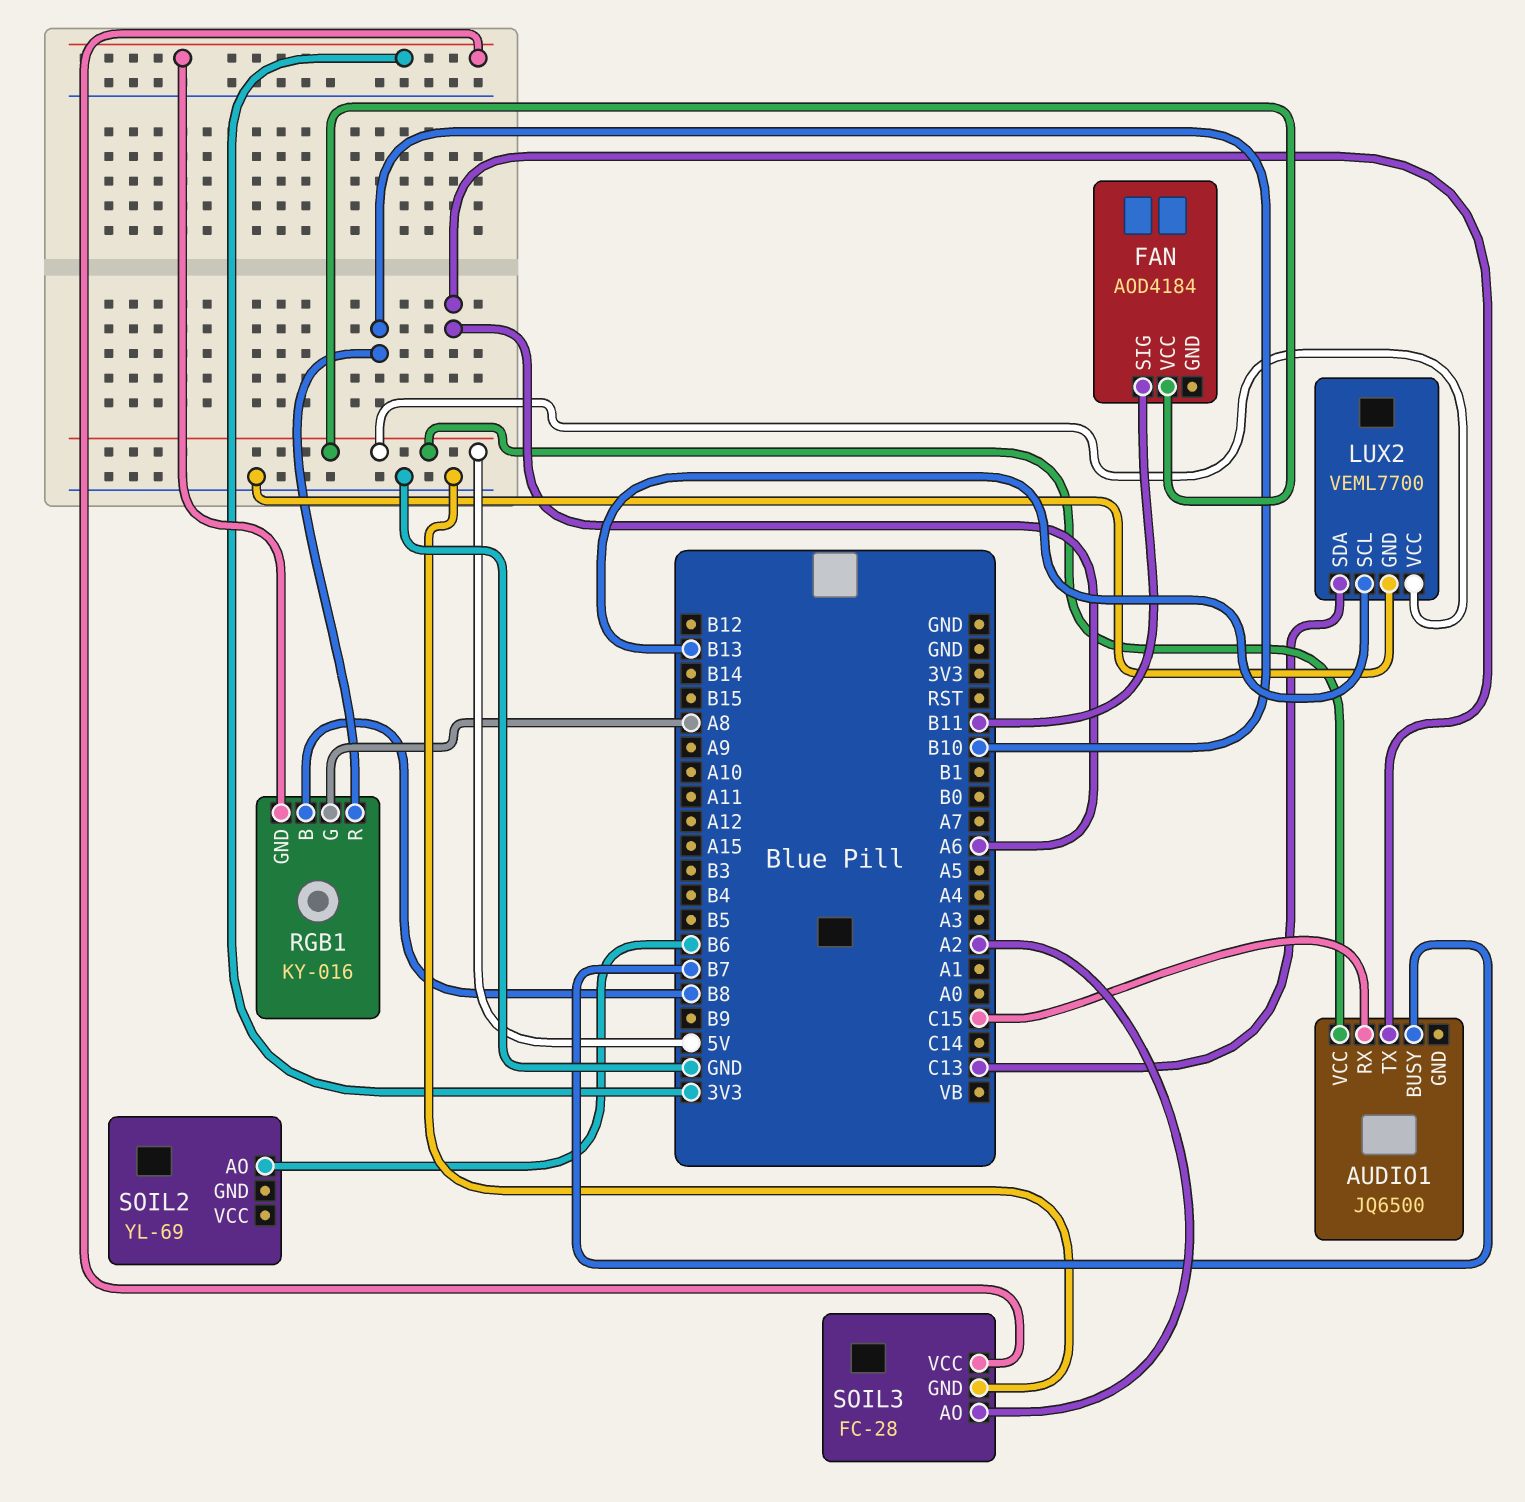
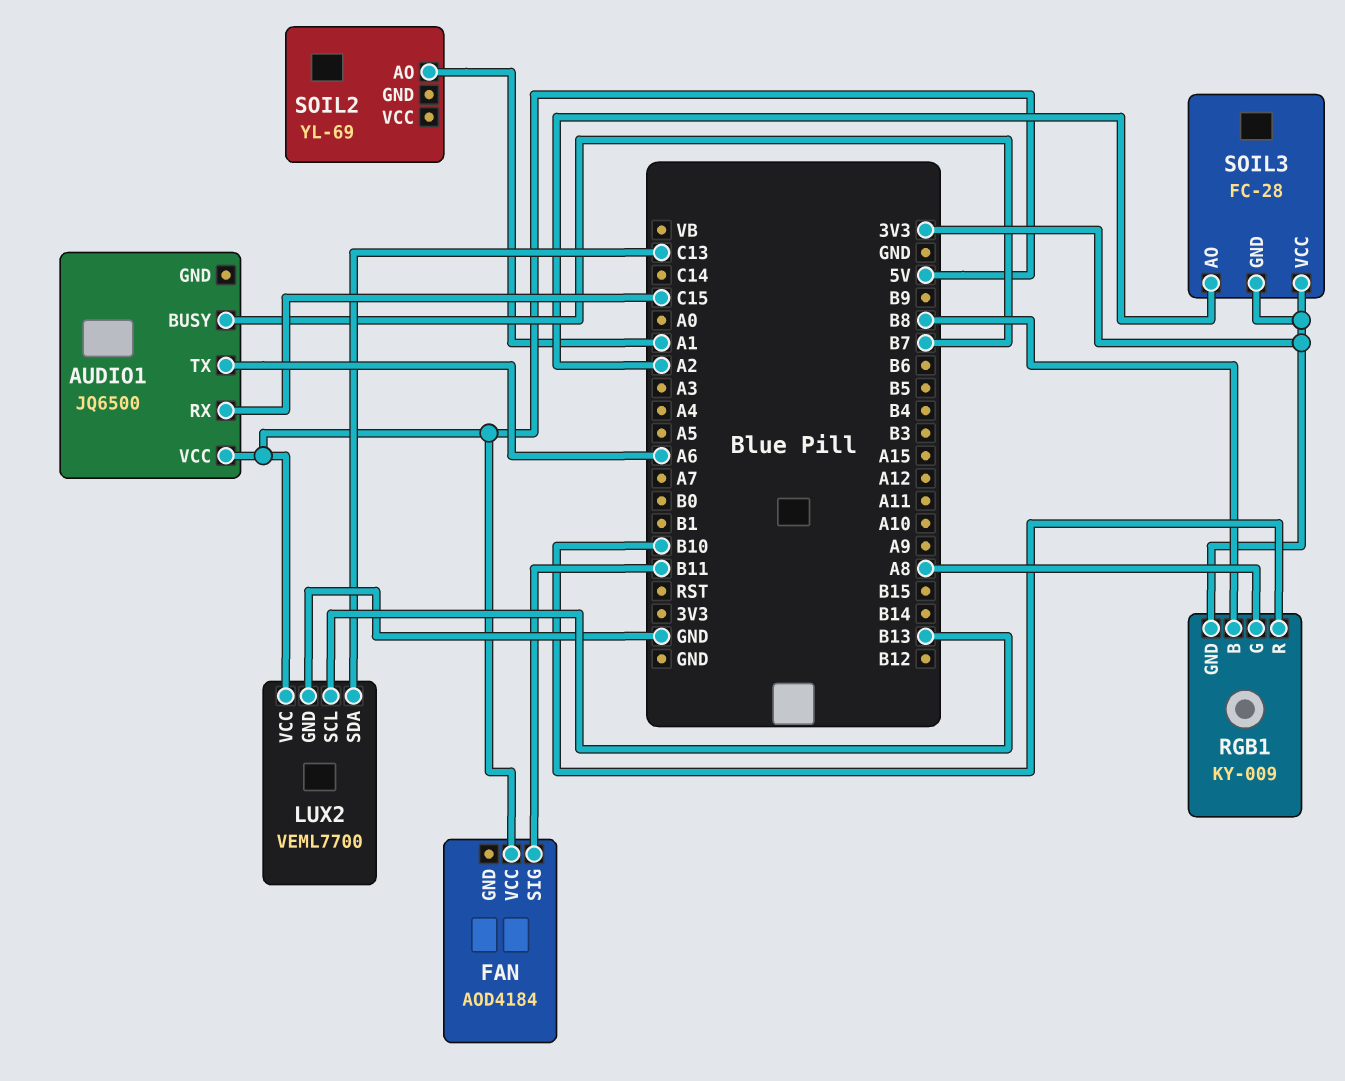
RGB1: KY-016 -> KY-009
SOIL2 pin AO: B6 -> A1
SOIL3 pin GND: GND -> 3V3

